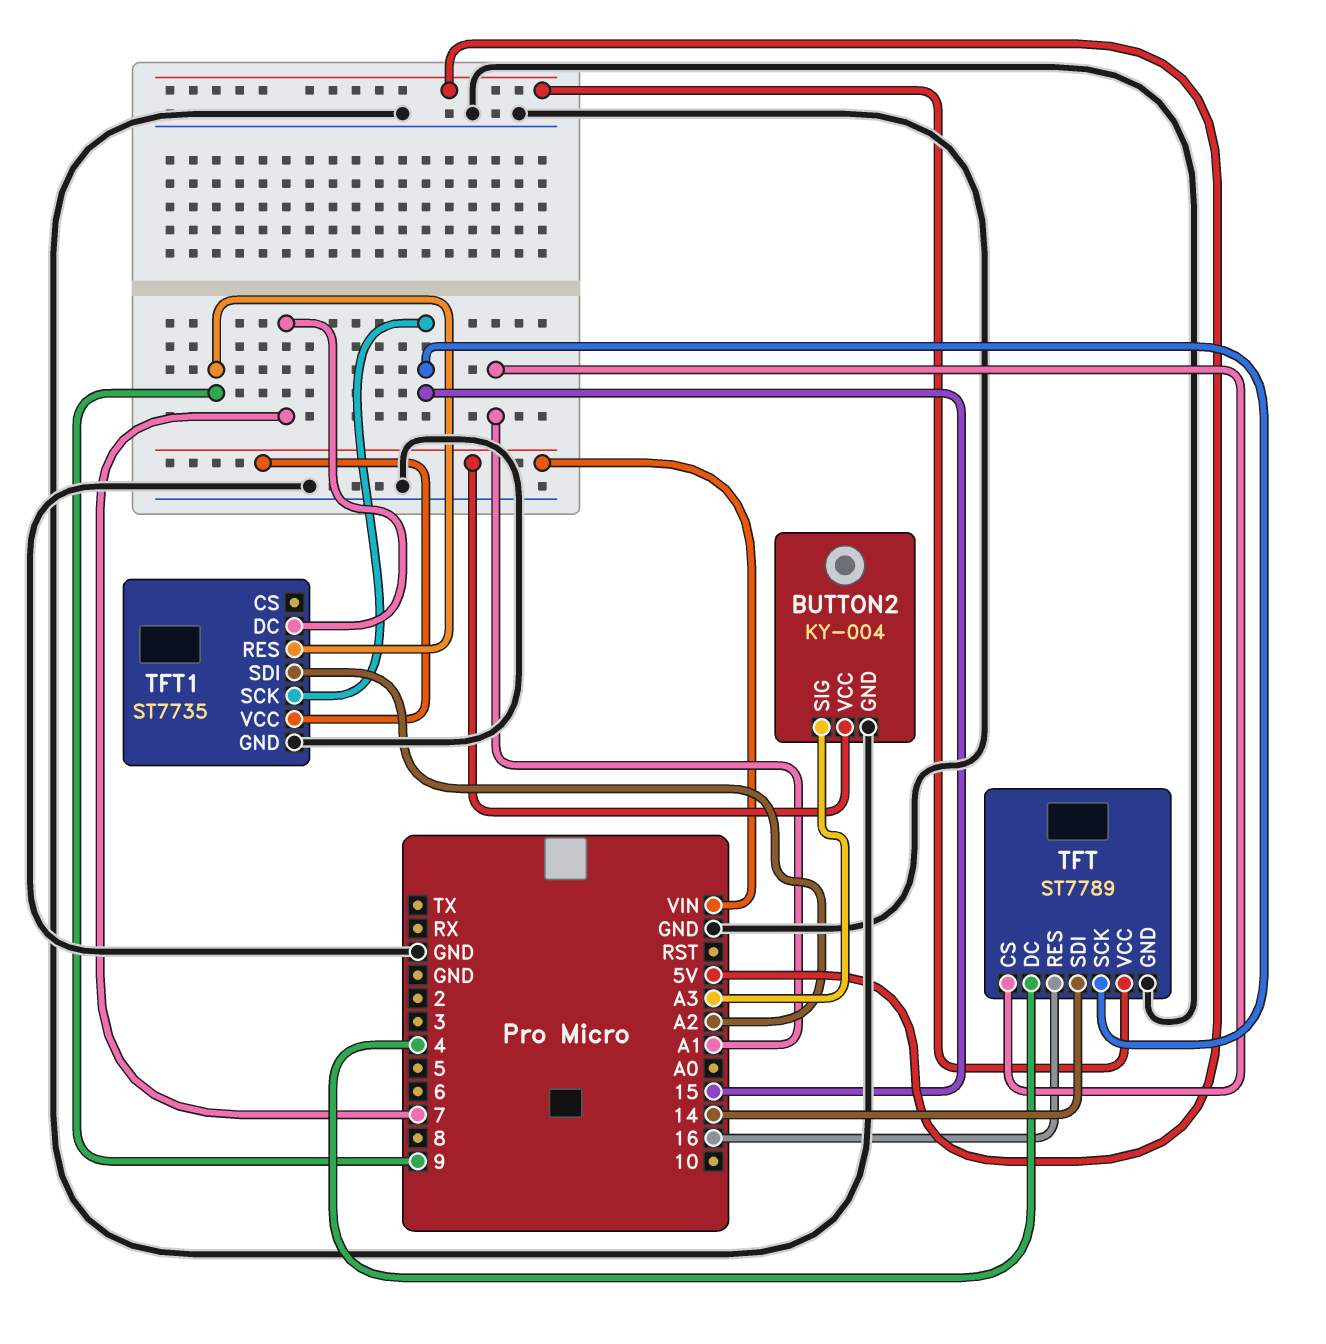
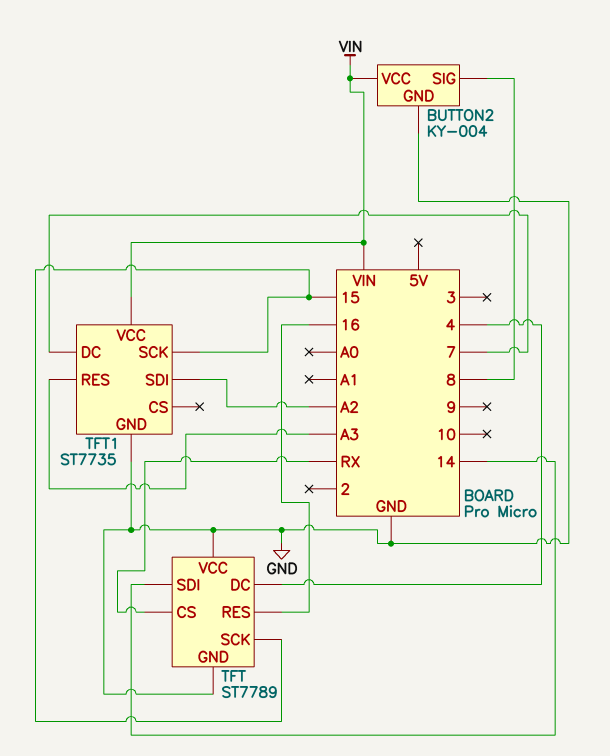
BUTTON2 pin SIG: A3 -> 8
TFT pin CS: A1 -> RX
TFT pin VCC: 5V -> GND
TFT1 pin RES: 9 -> A3

